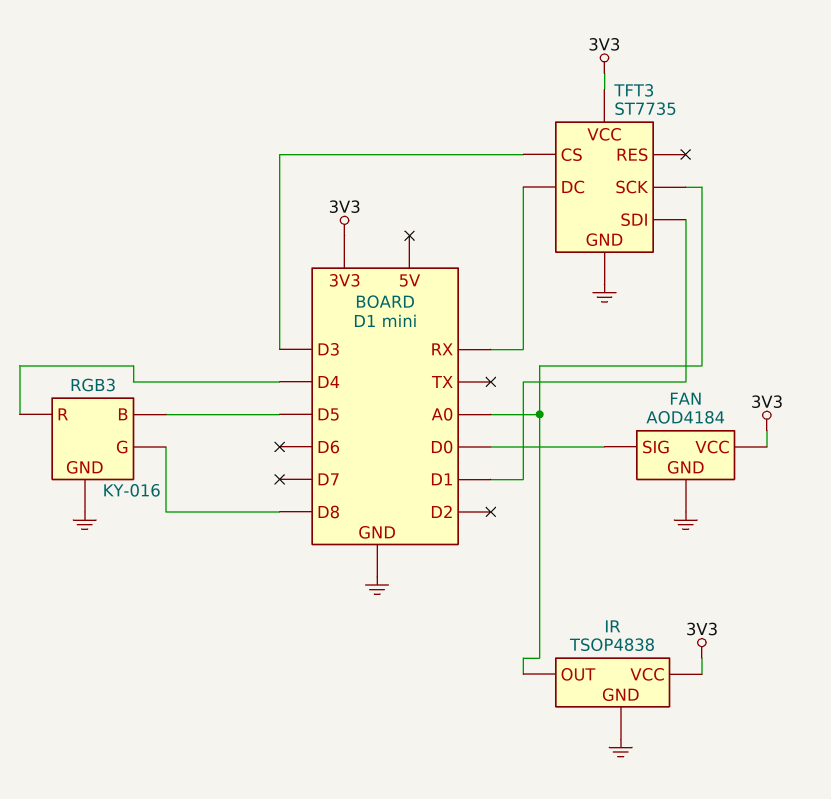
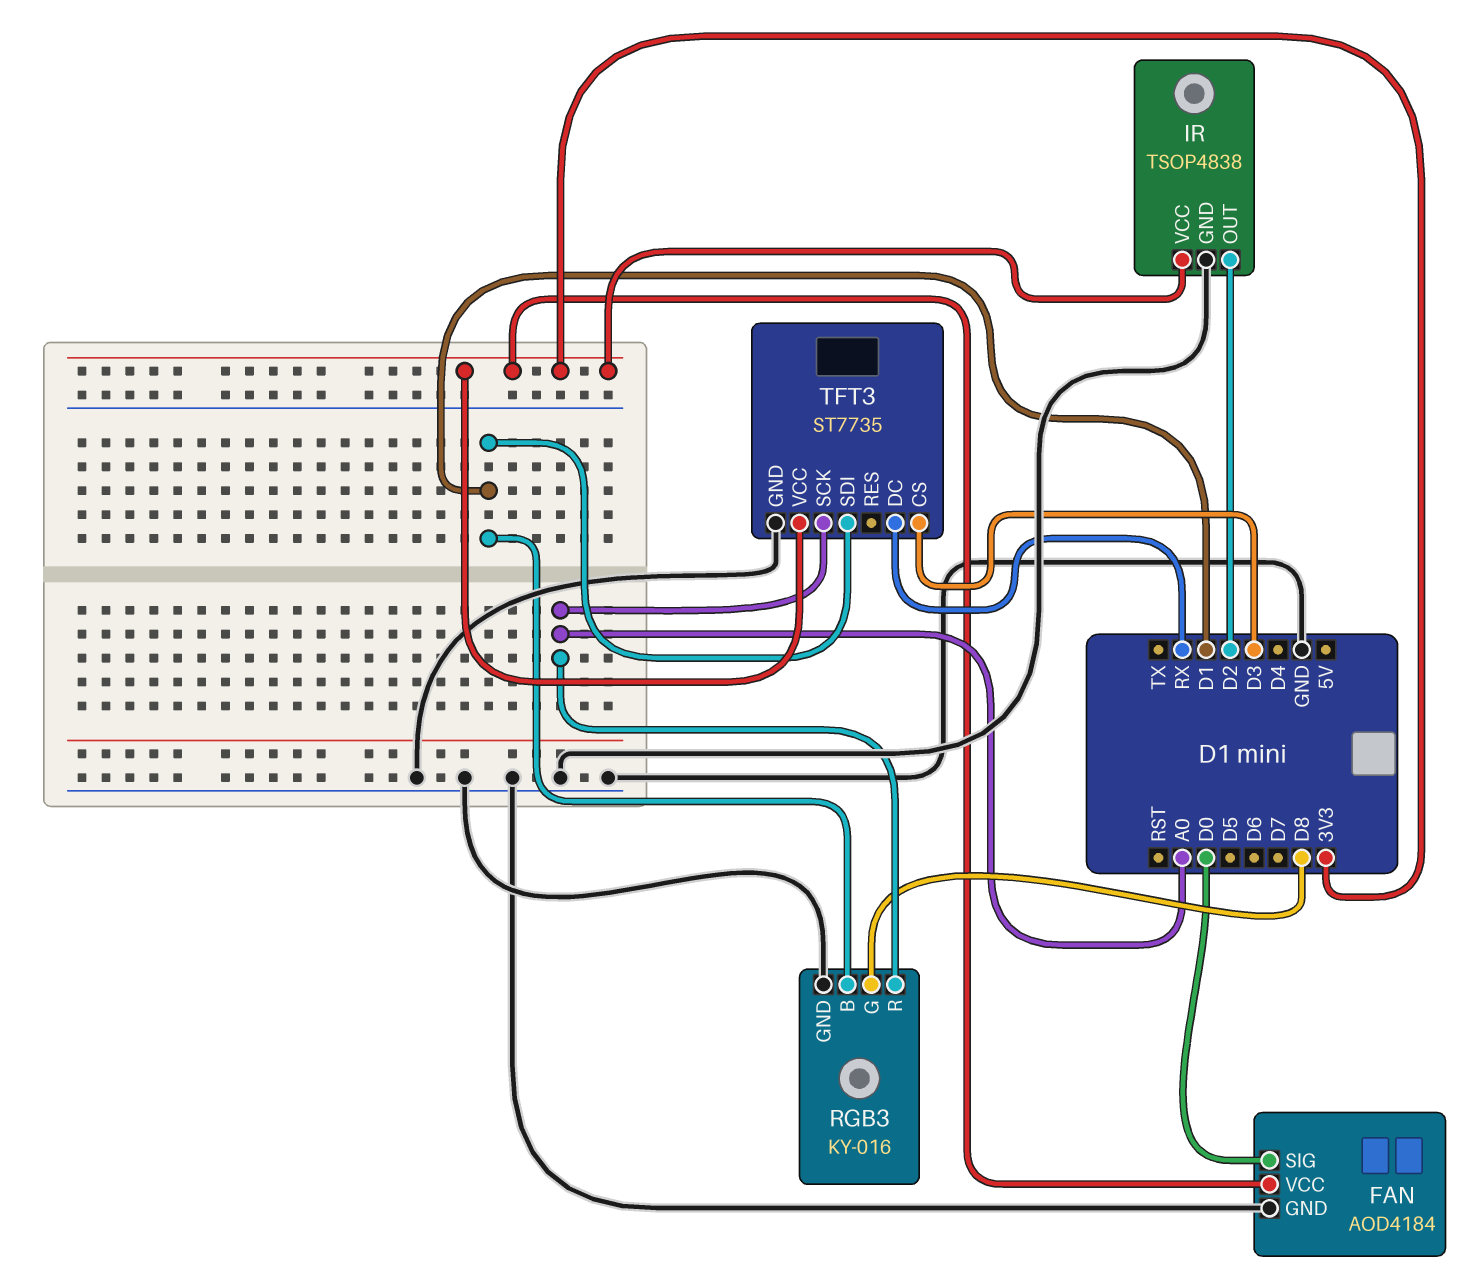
IR pin OUT: A0 -> D2
RGB3 pin B: D5 -> D1
RGB3 pin R: D4 -> A0

